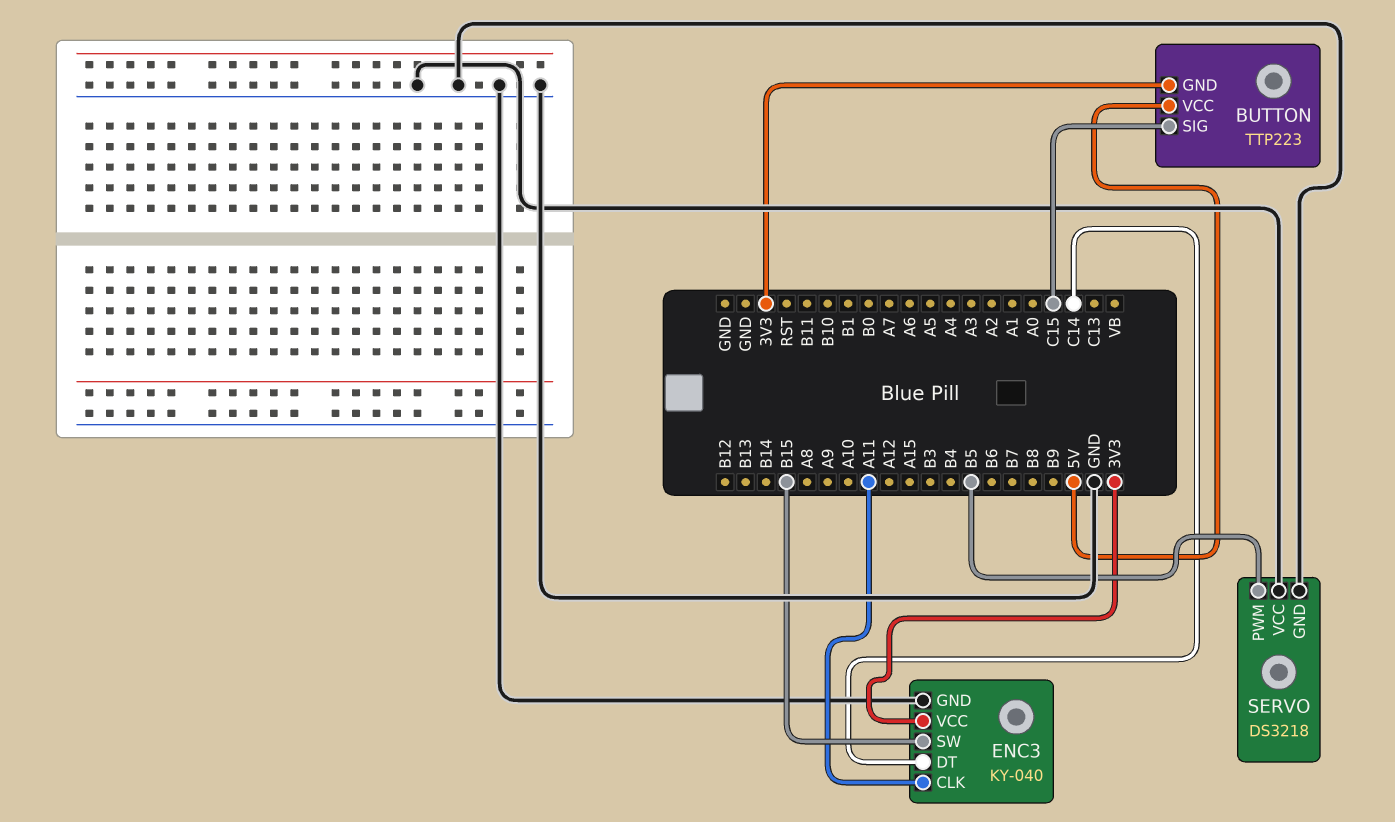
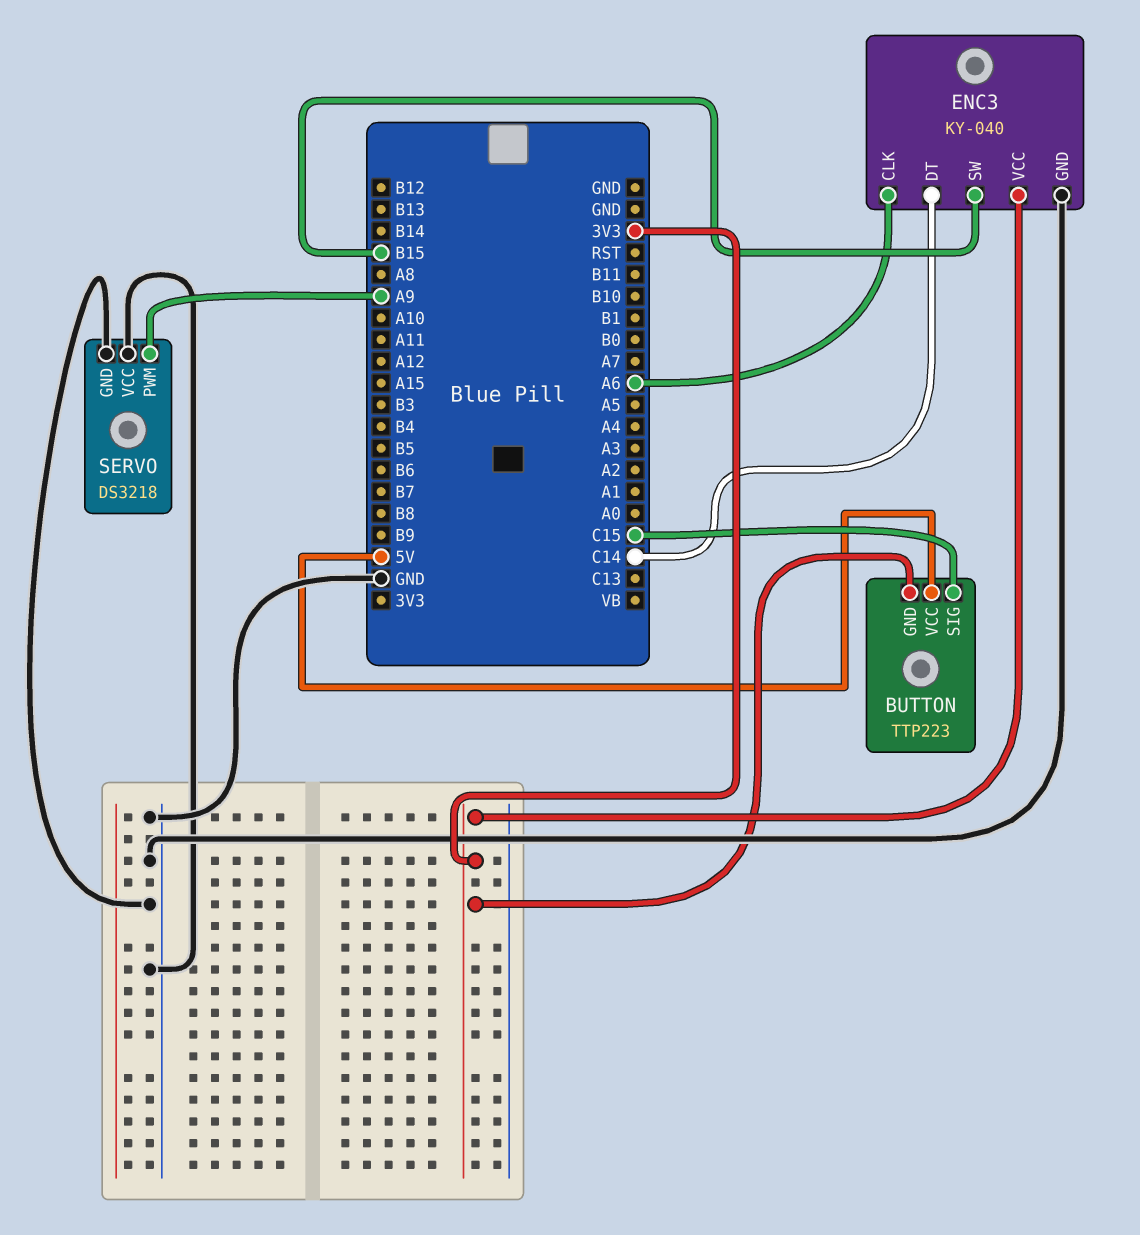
ENC3 pin CLK: A11 -> A6
SERVO pin PWM: B5 -> A9

